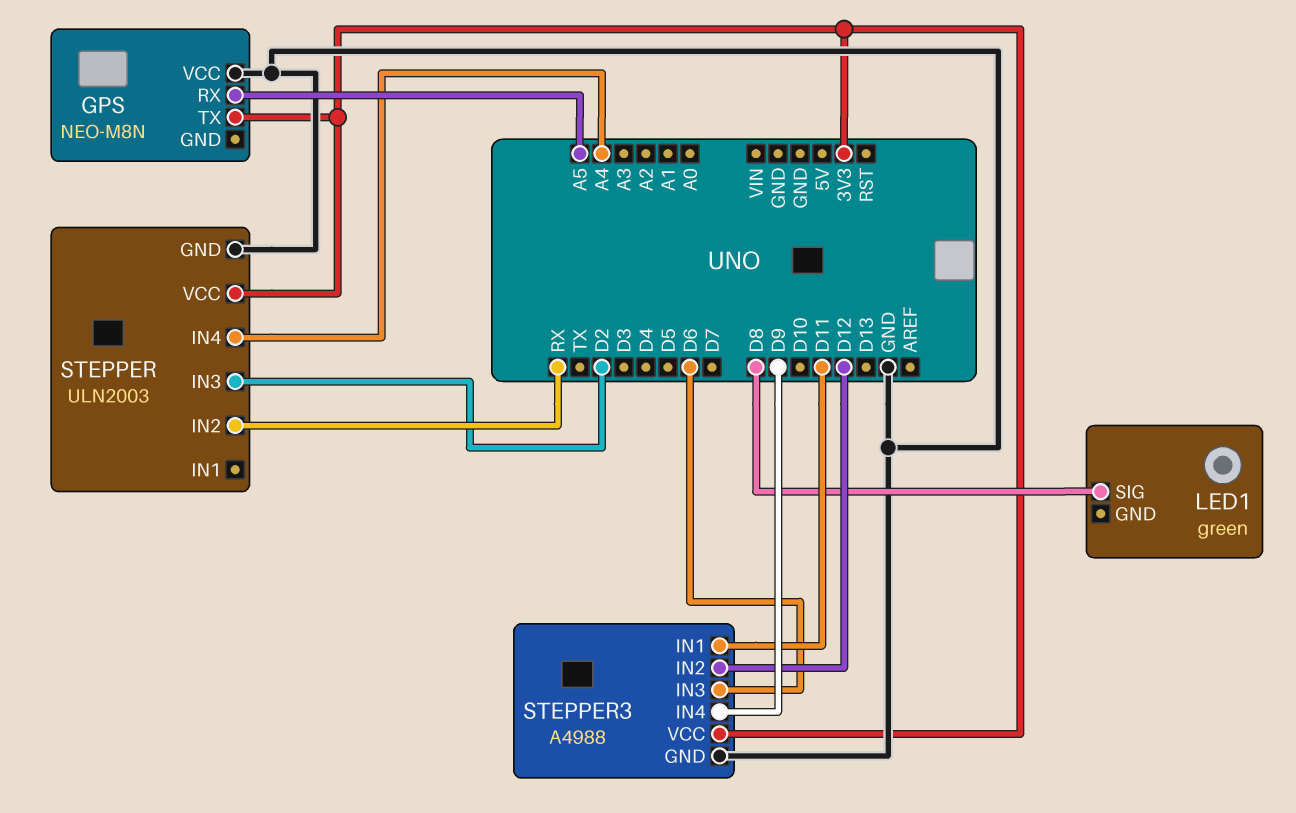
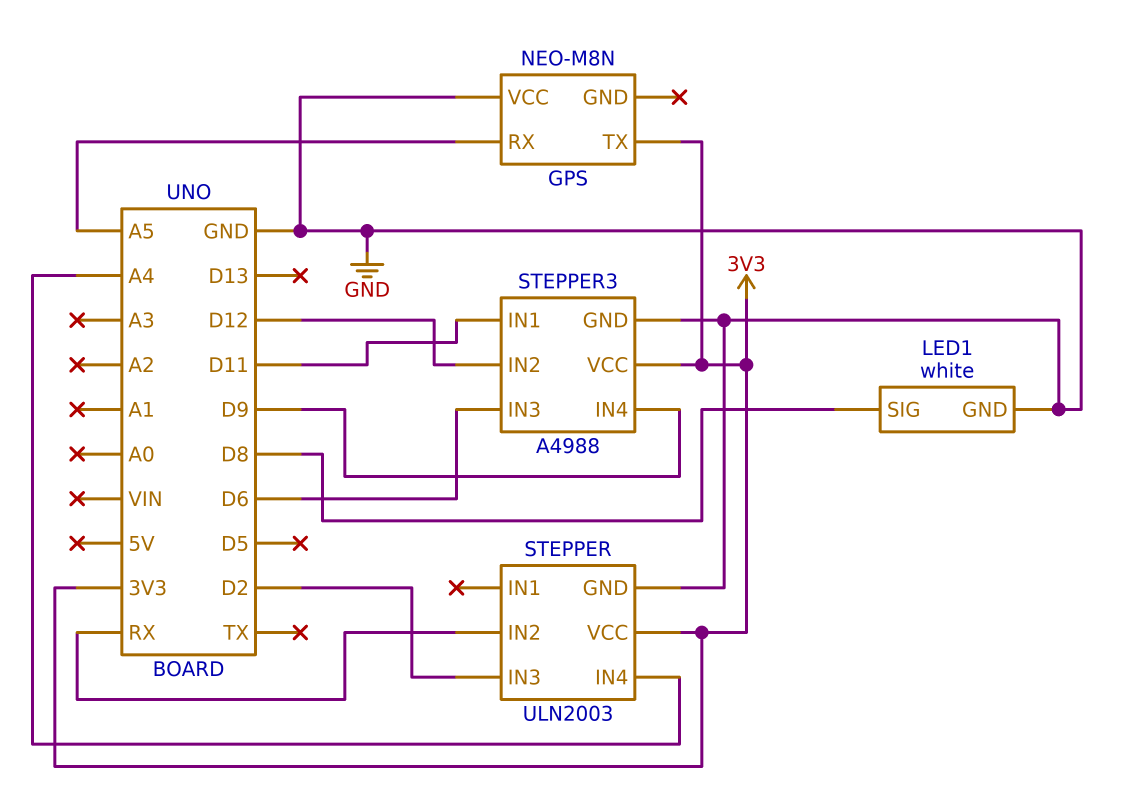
LED1: green -> white
LED1 pin GND: none -> GND

